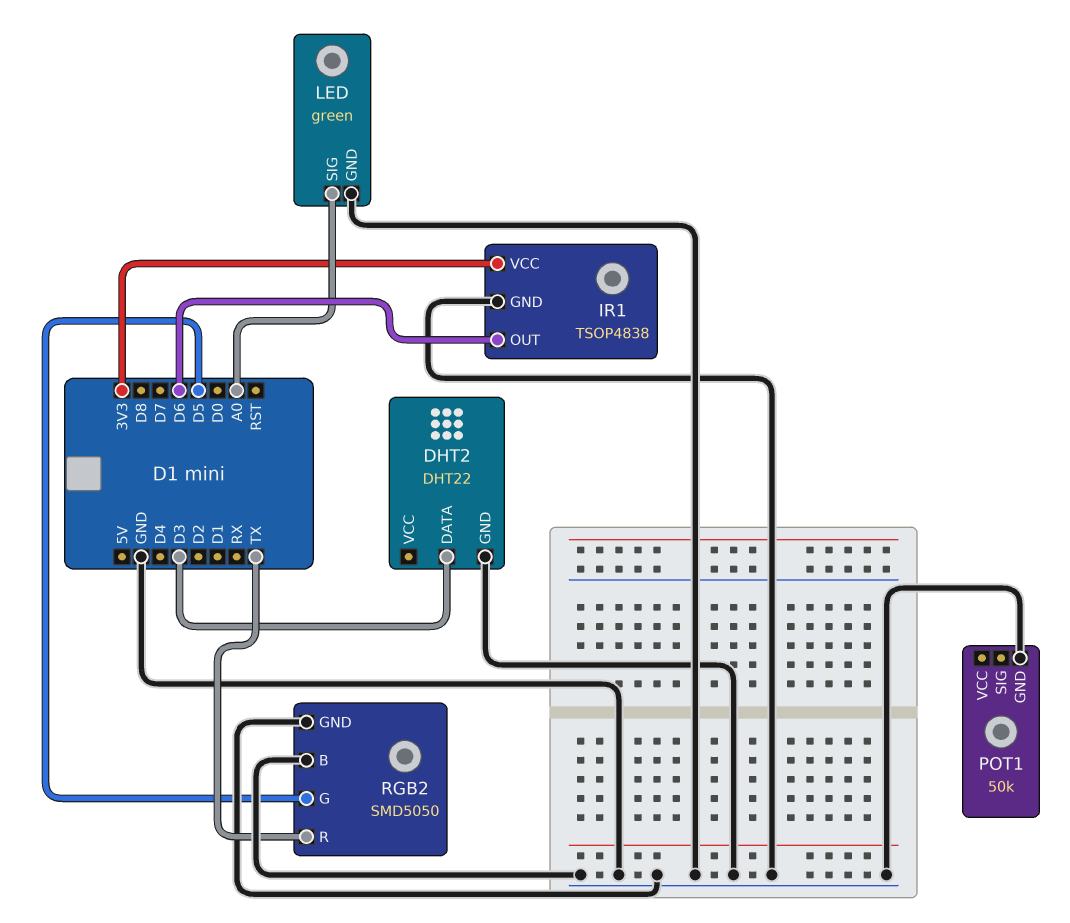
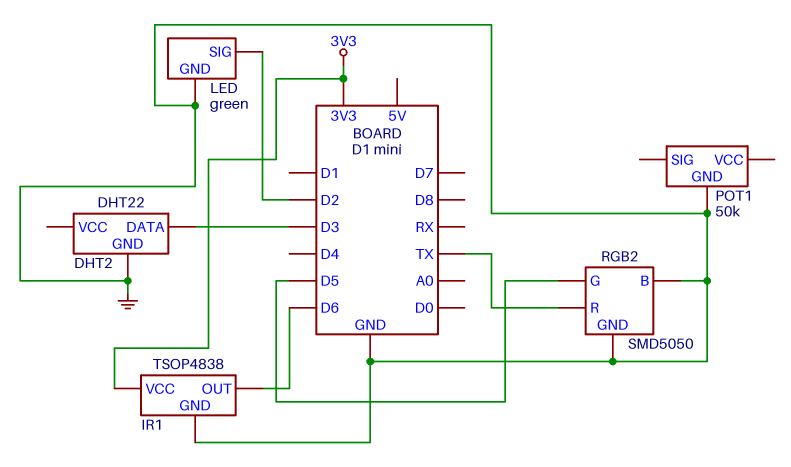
LED pin SIG: A0 -> D2

